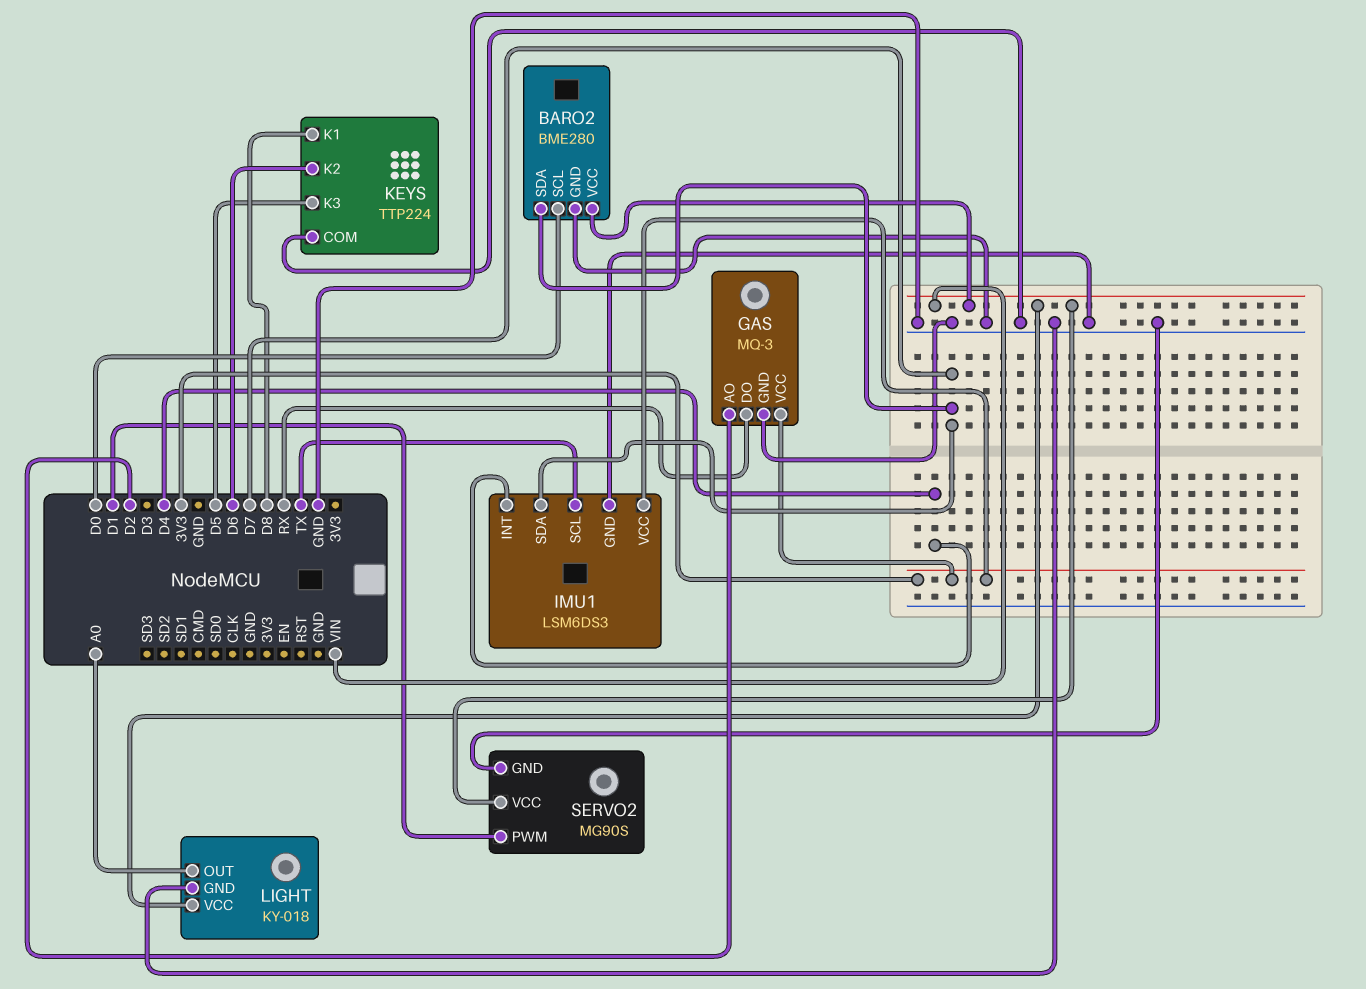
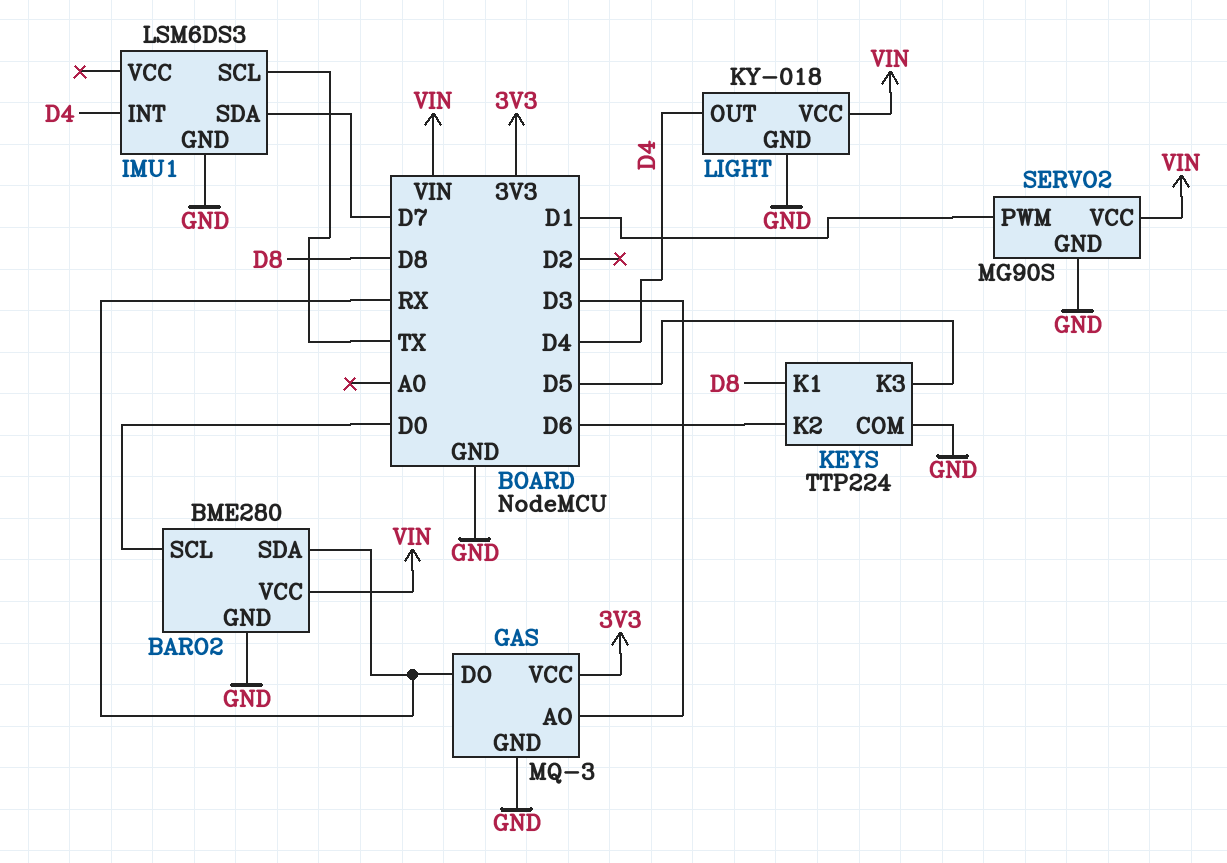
BARO2 pin SDA: D7 -> RX
GAS pin AO: D2 -> D3
IMU1 pin VCC: 3V3 -> none
LIGHT pin OUT: A0 -> D4

